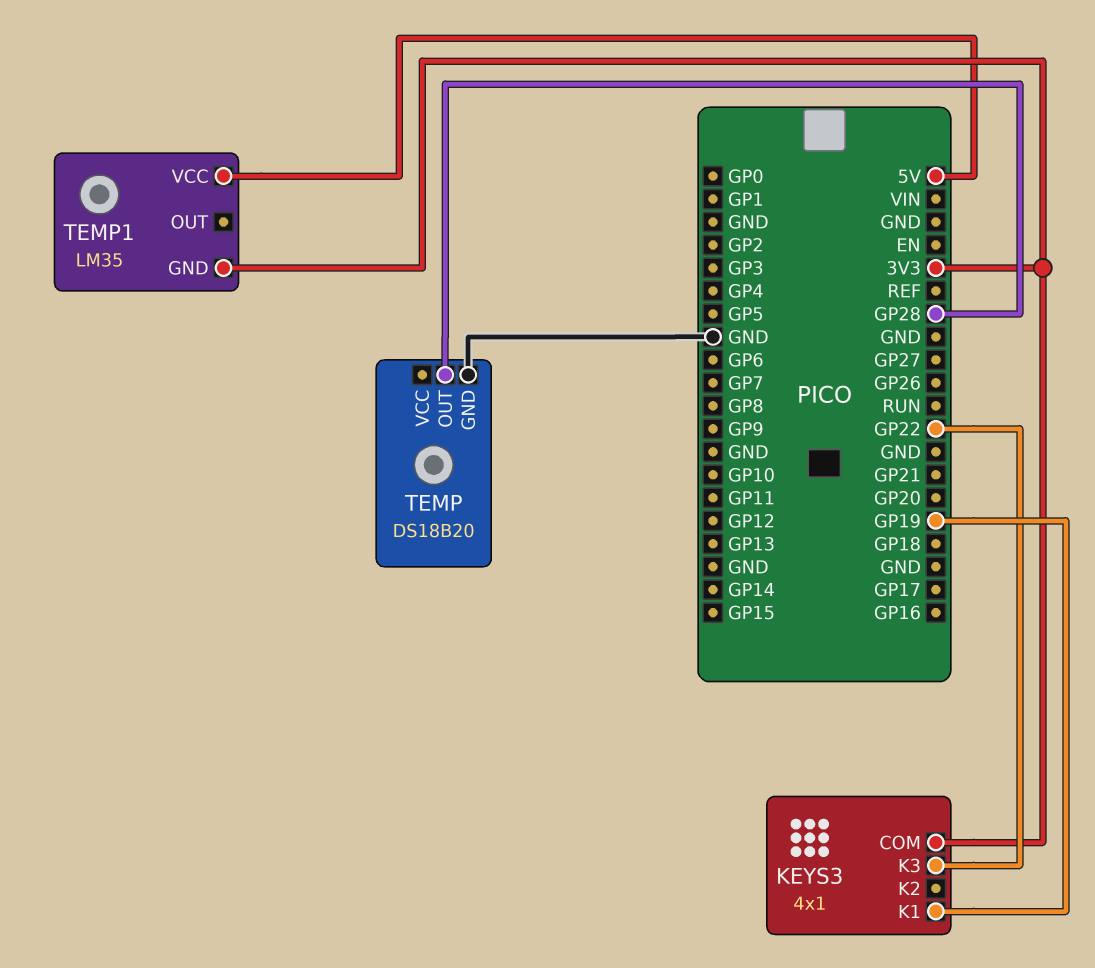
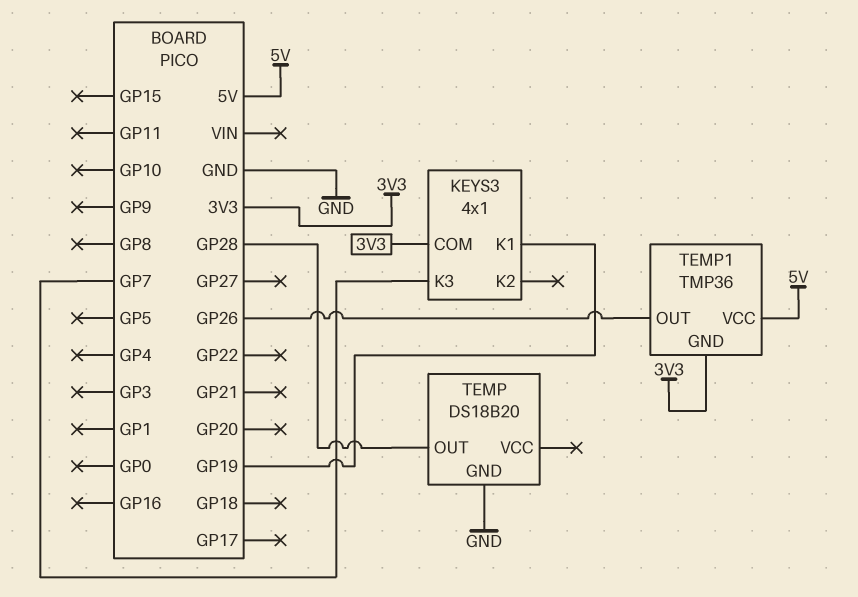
KEYS3 pin K3: GP22 -> GP7
TEMP1: LM35 -> TMP36
TEMP1 pin OUT: none -> GP26

